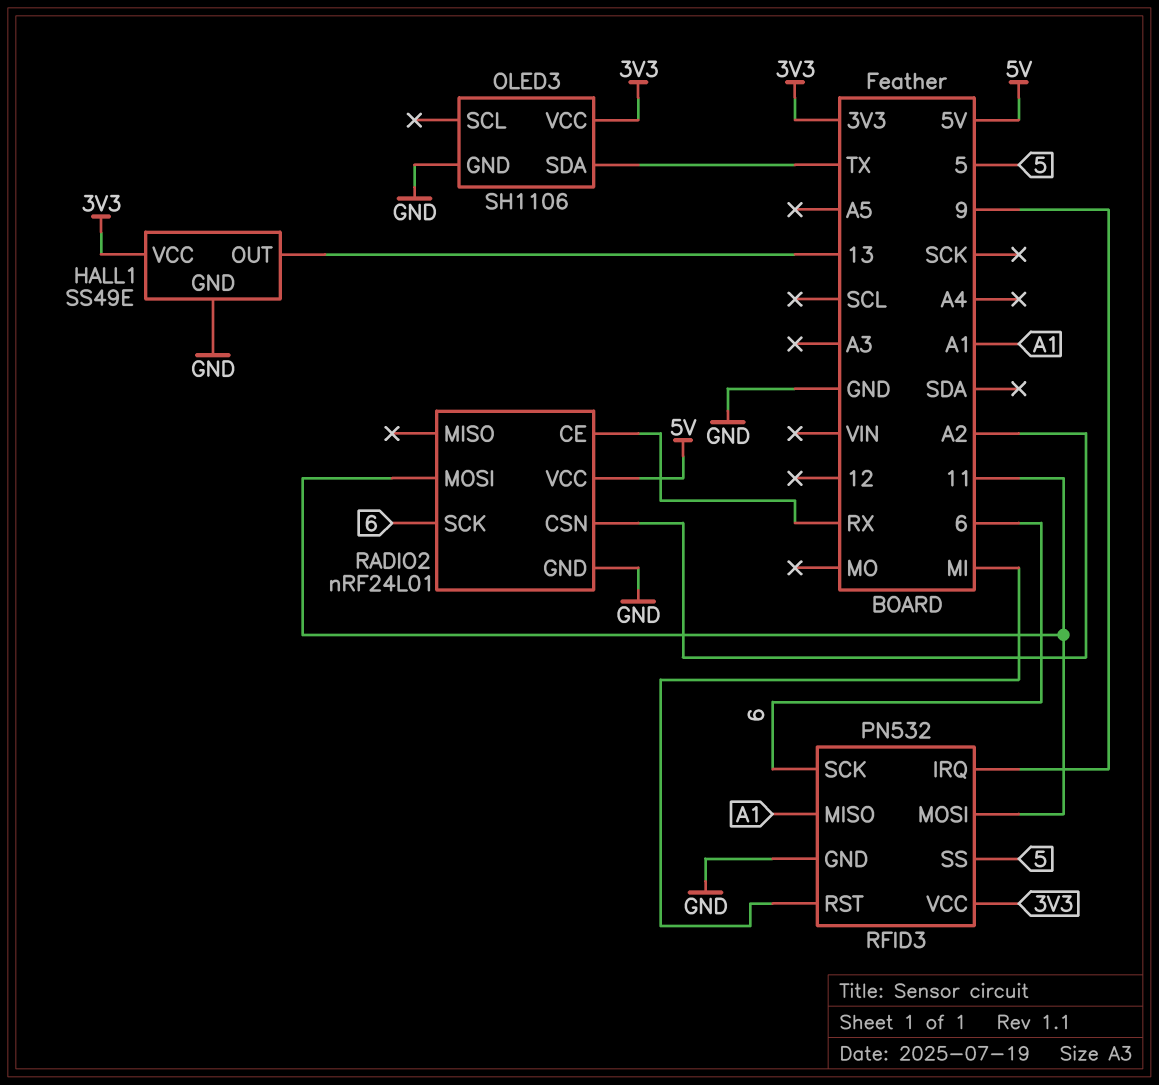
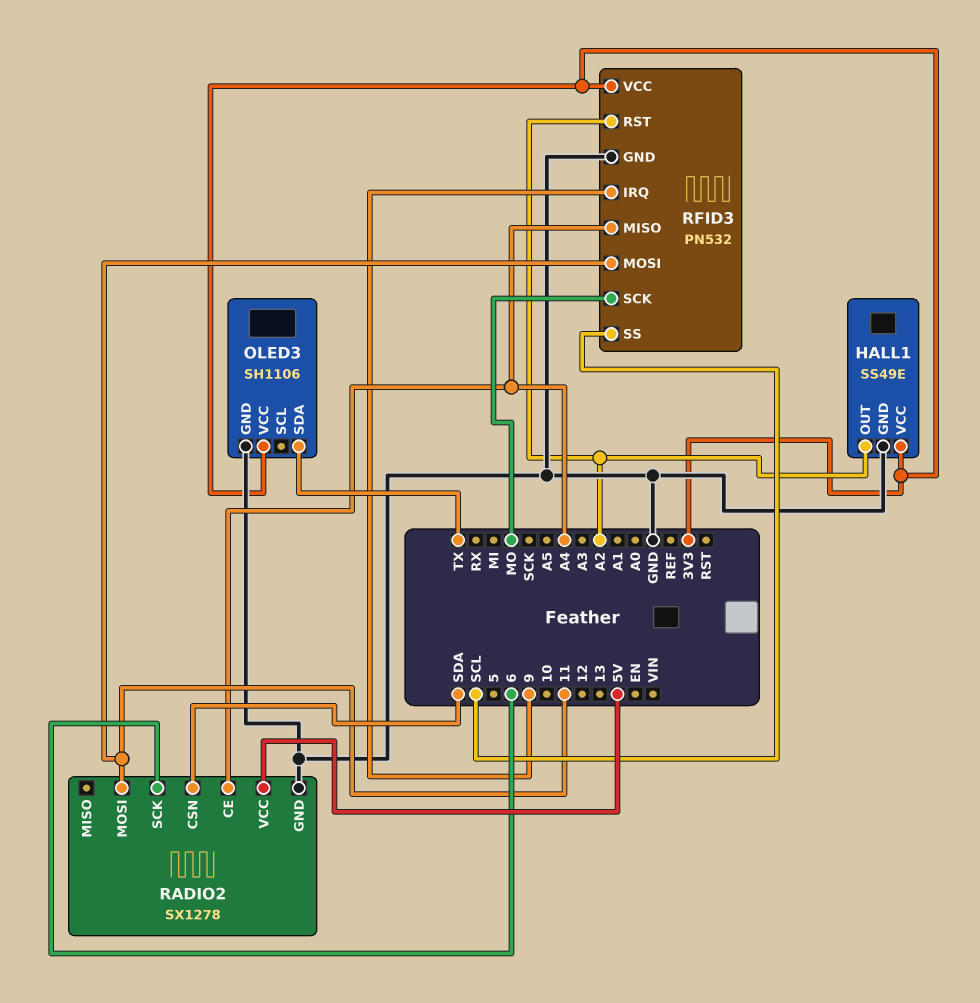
HALL1 pin OUT: 13 -> A2
RADIO2: nRF24L01 -> SX1278
RADIO2 pin CE: RX -> A4
RADIO2 pin CSN: A2 -> SDA
RFID3 pin MISO: A1 -> A4
RFID3 pin RST: MI -> A2
RFID3 pin SCK: 6 -> MO
RFID3 pin SS: 5 -> SCL

